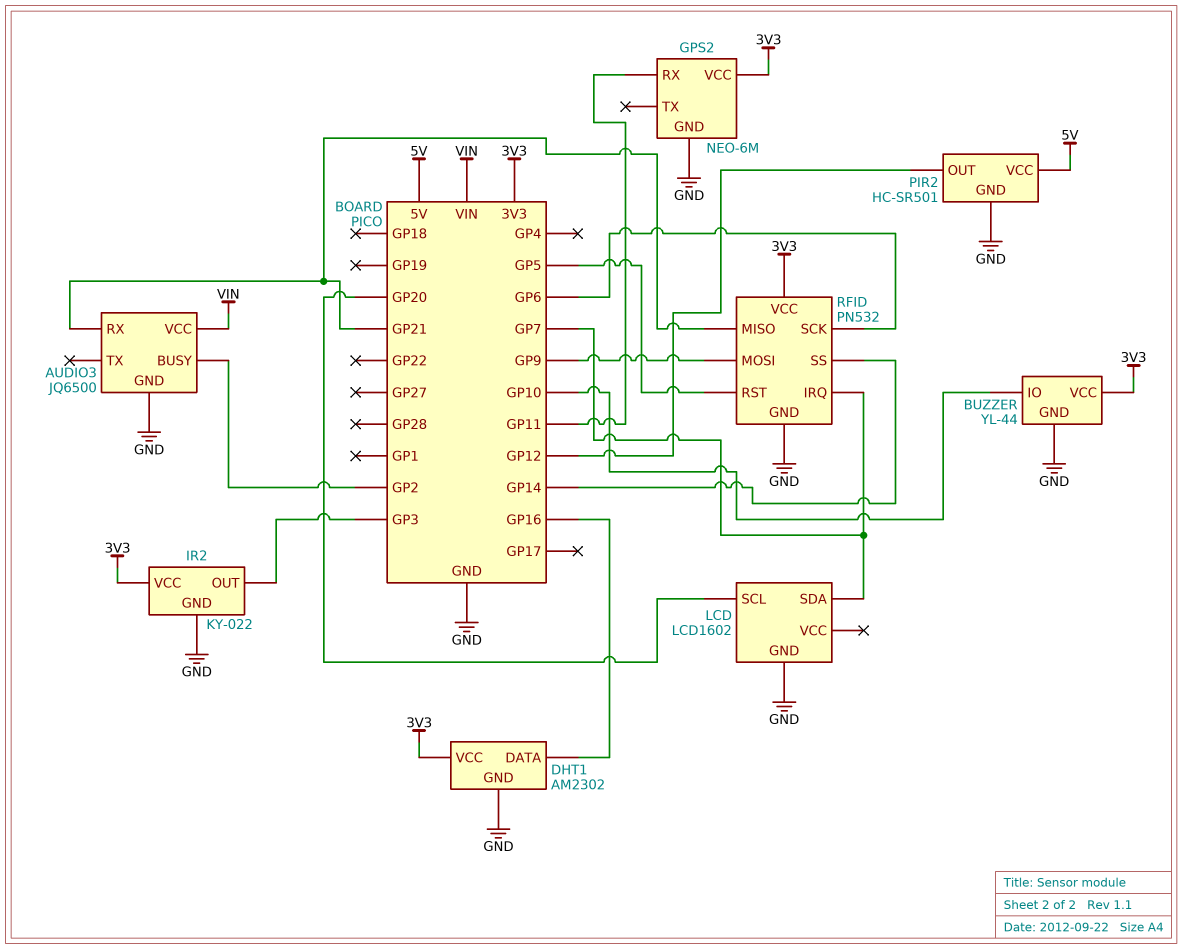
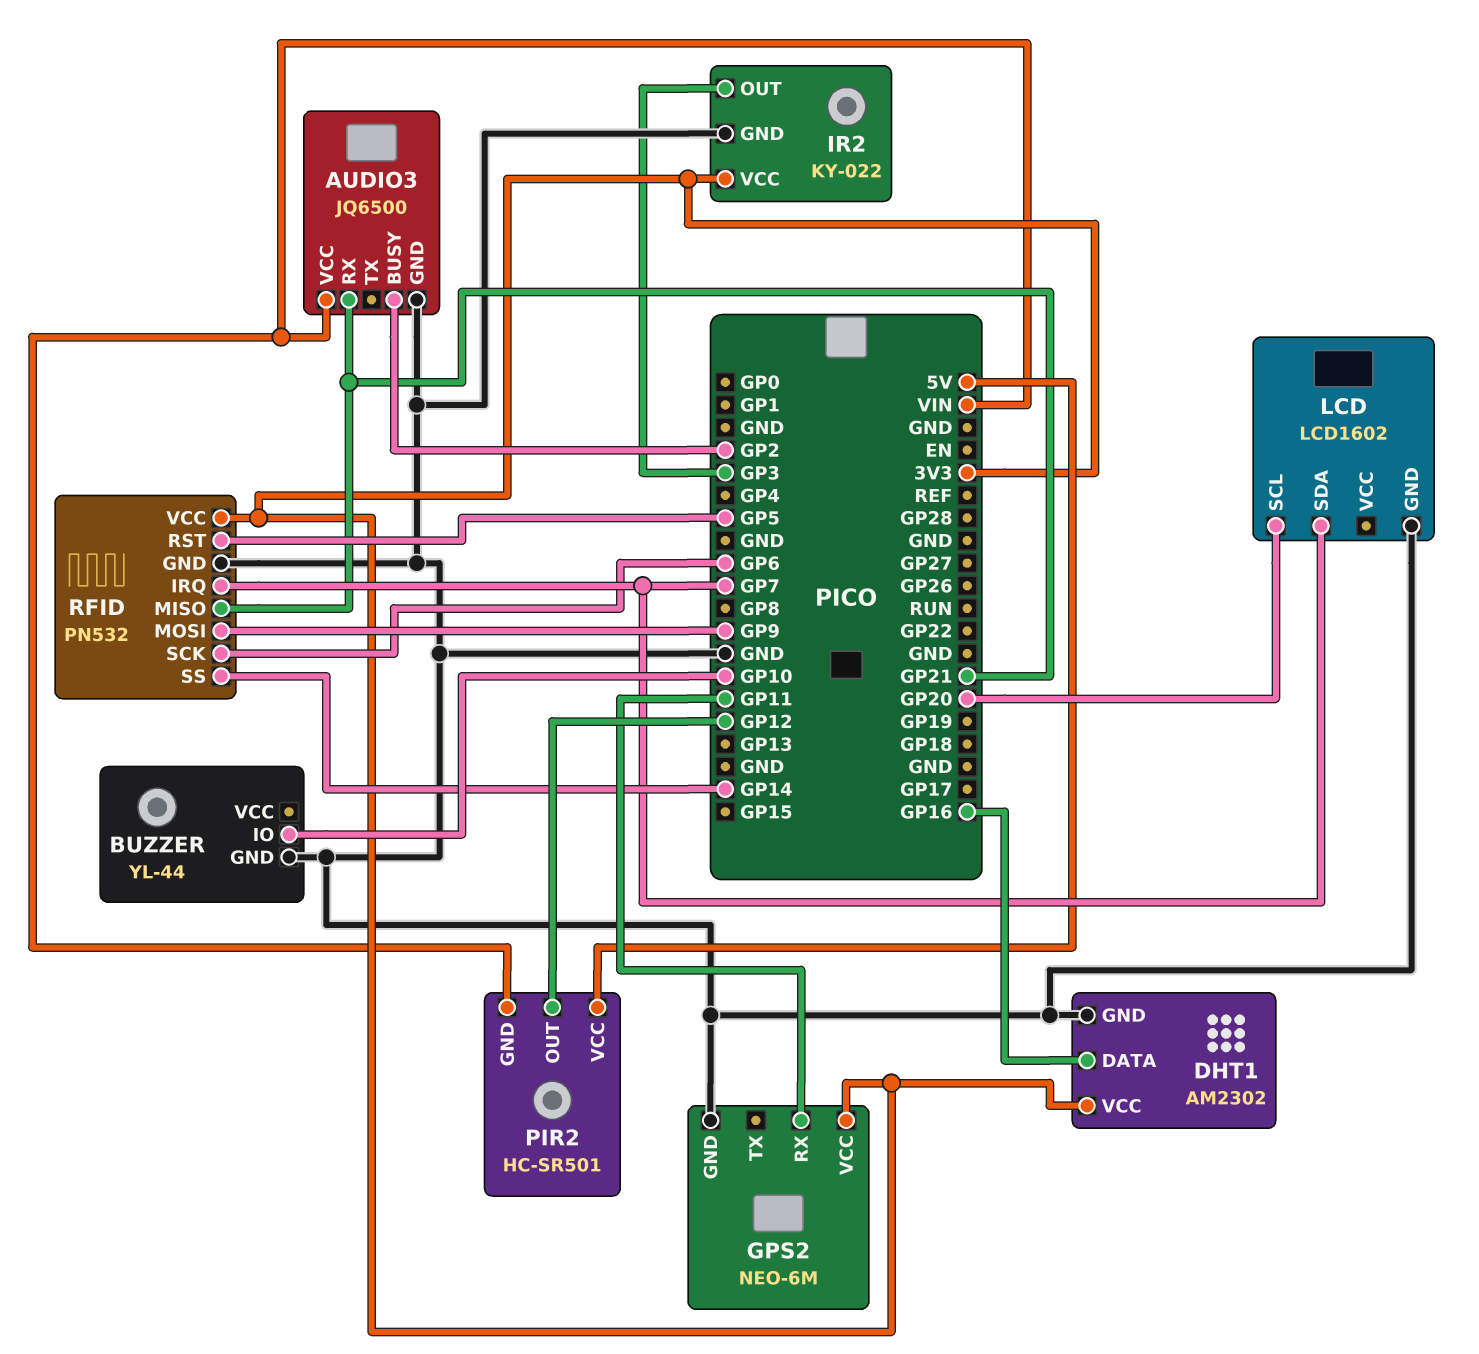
BUZZER pin VCC: 3V3 -> none
PIR2 pin GND: GND -> VIN

